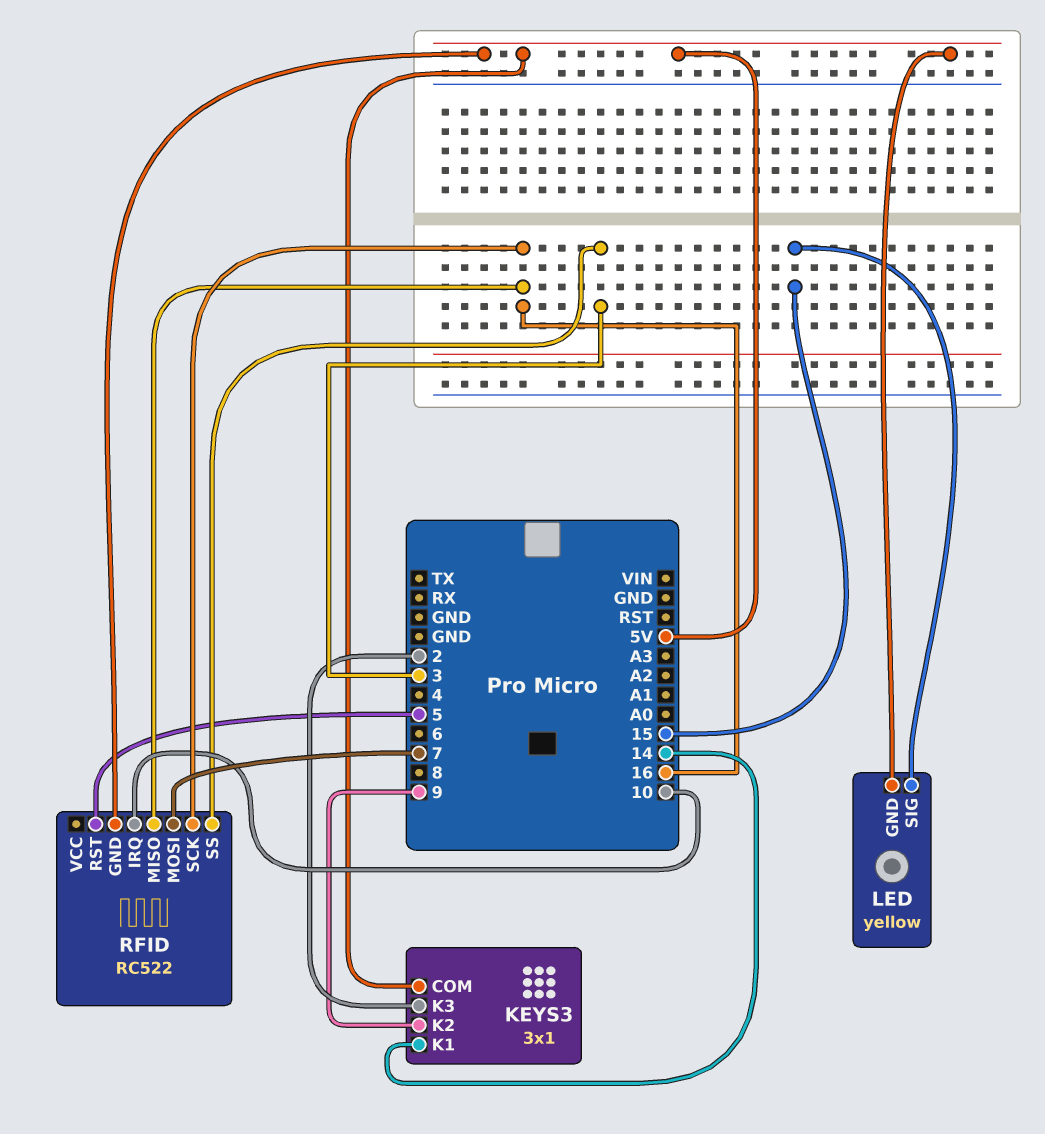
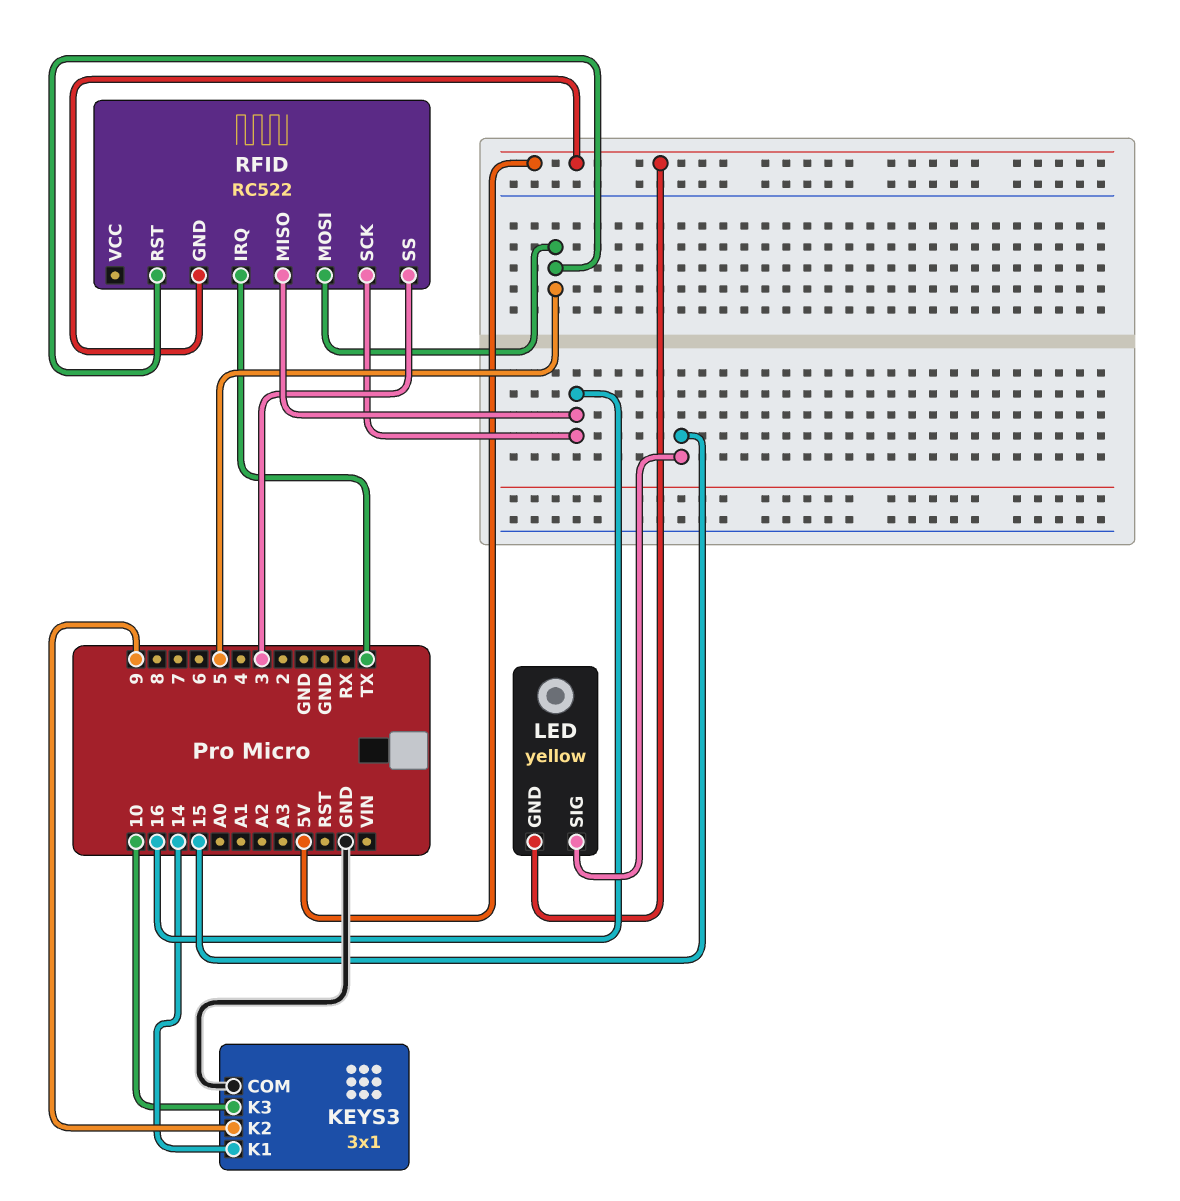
KEYS3 pin COM: 5V -> GND
KEYS3 pin K3: 2 -> 10
RFID pin IRQ: 10 -> TX
RFID pin MOSI: 7 -> 5

